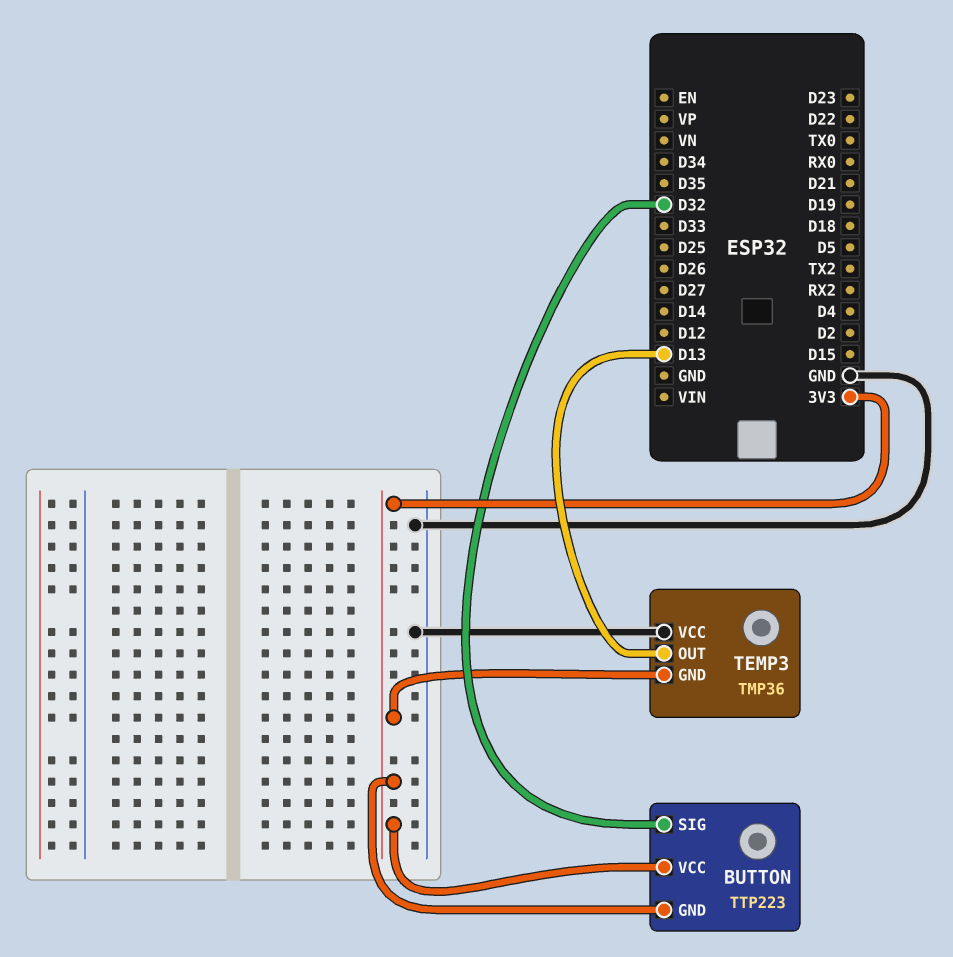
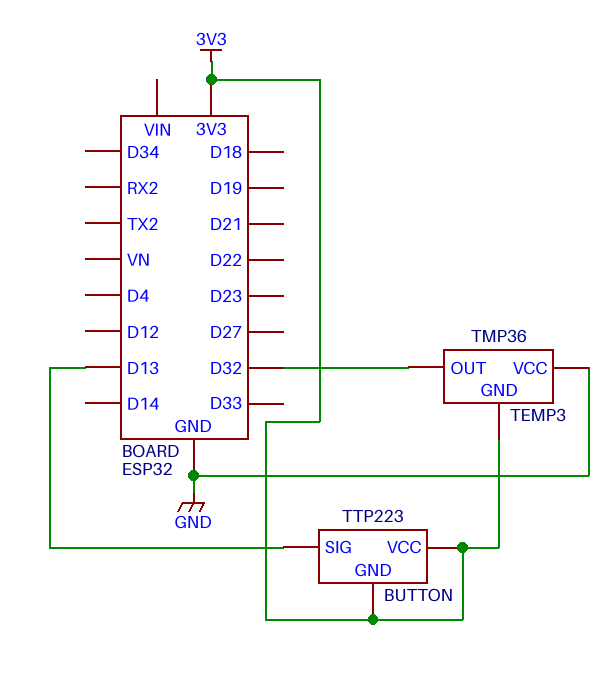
BUTTON pin SIG: D32 -> D13
TEMP3 pin OUT: D13 -> D32

